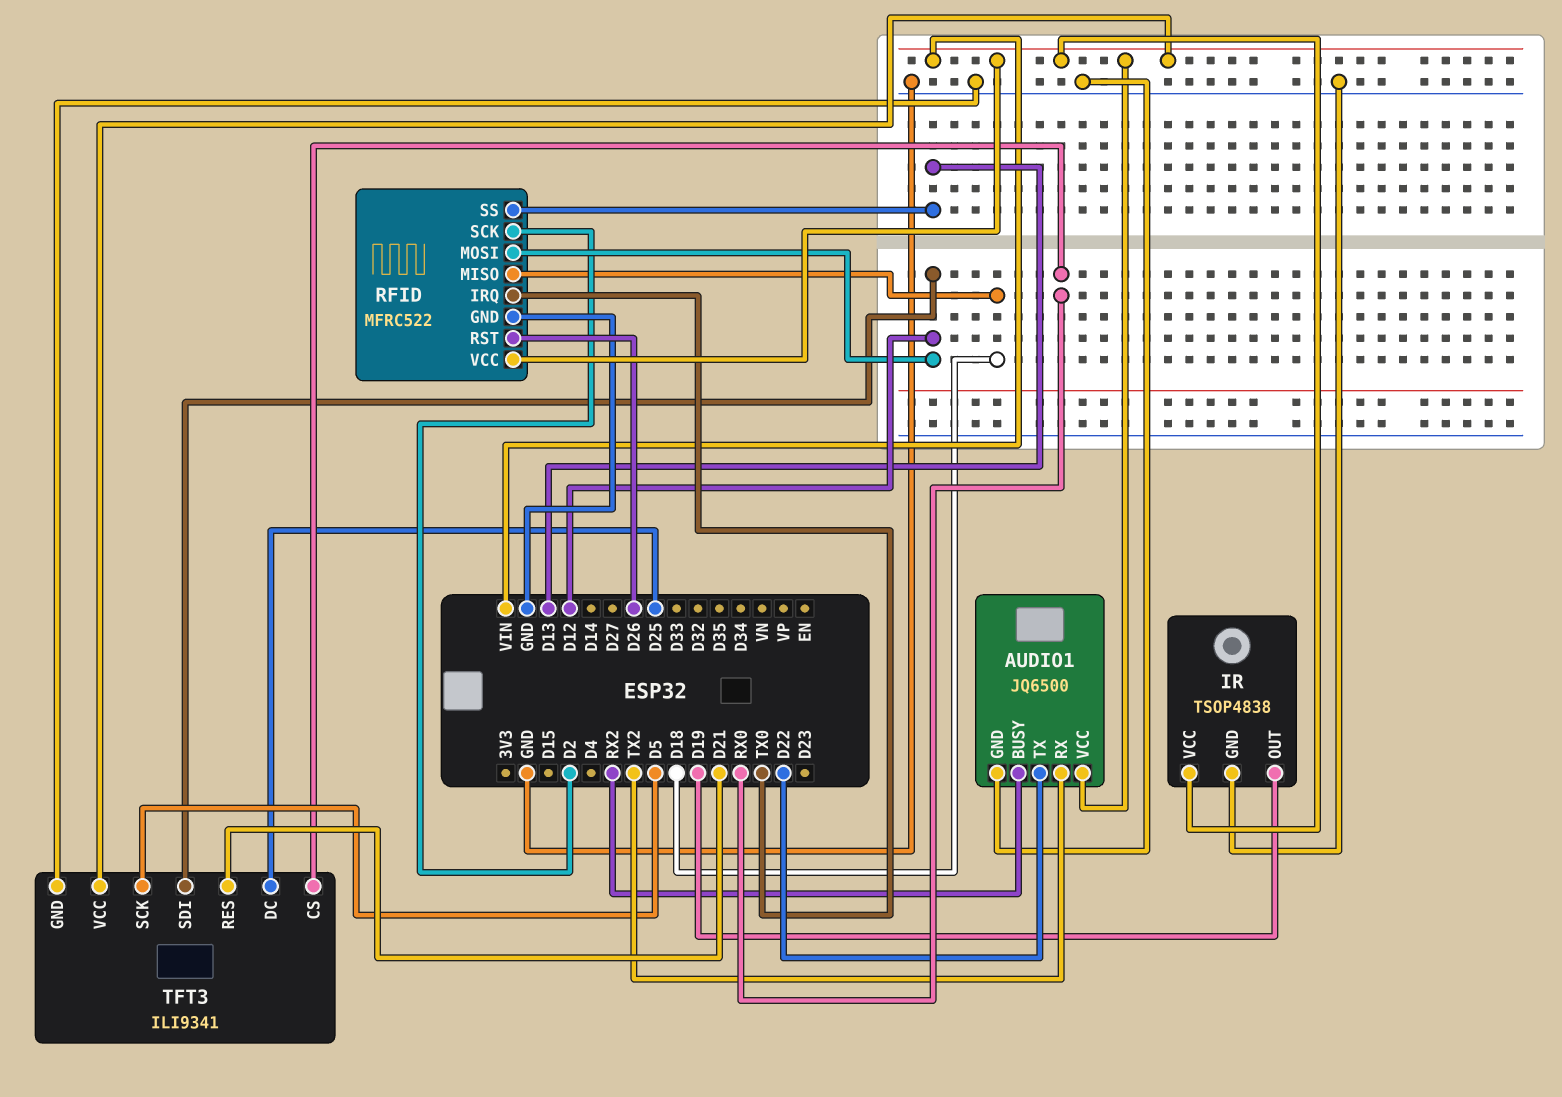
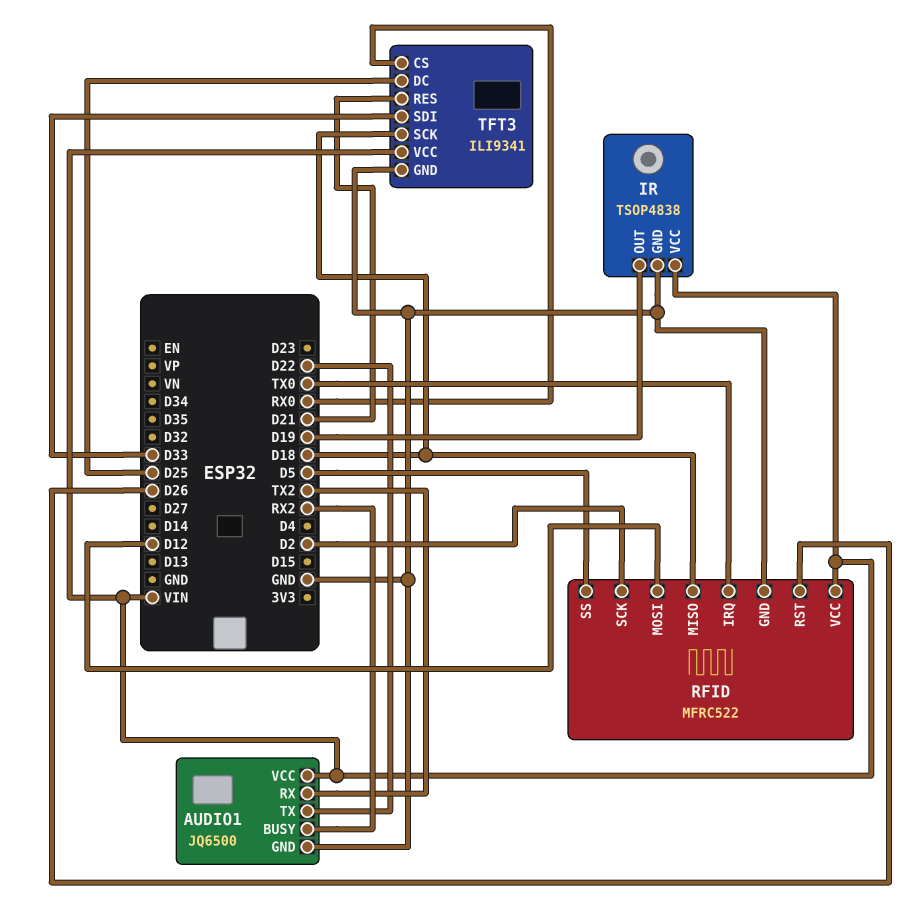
RFID pin SS: D13 -> D5
TFT3 pin SCK: D5 -> D18
TFT3 pin SDI: D12 -> D33

